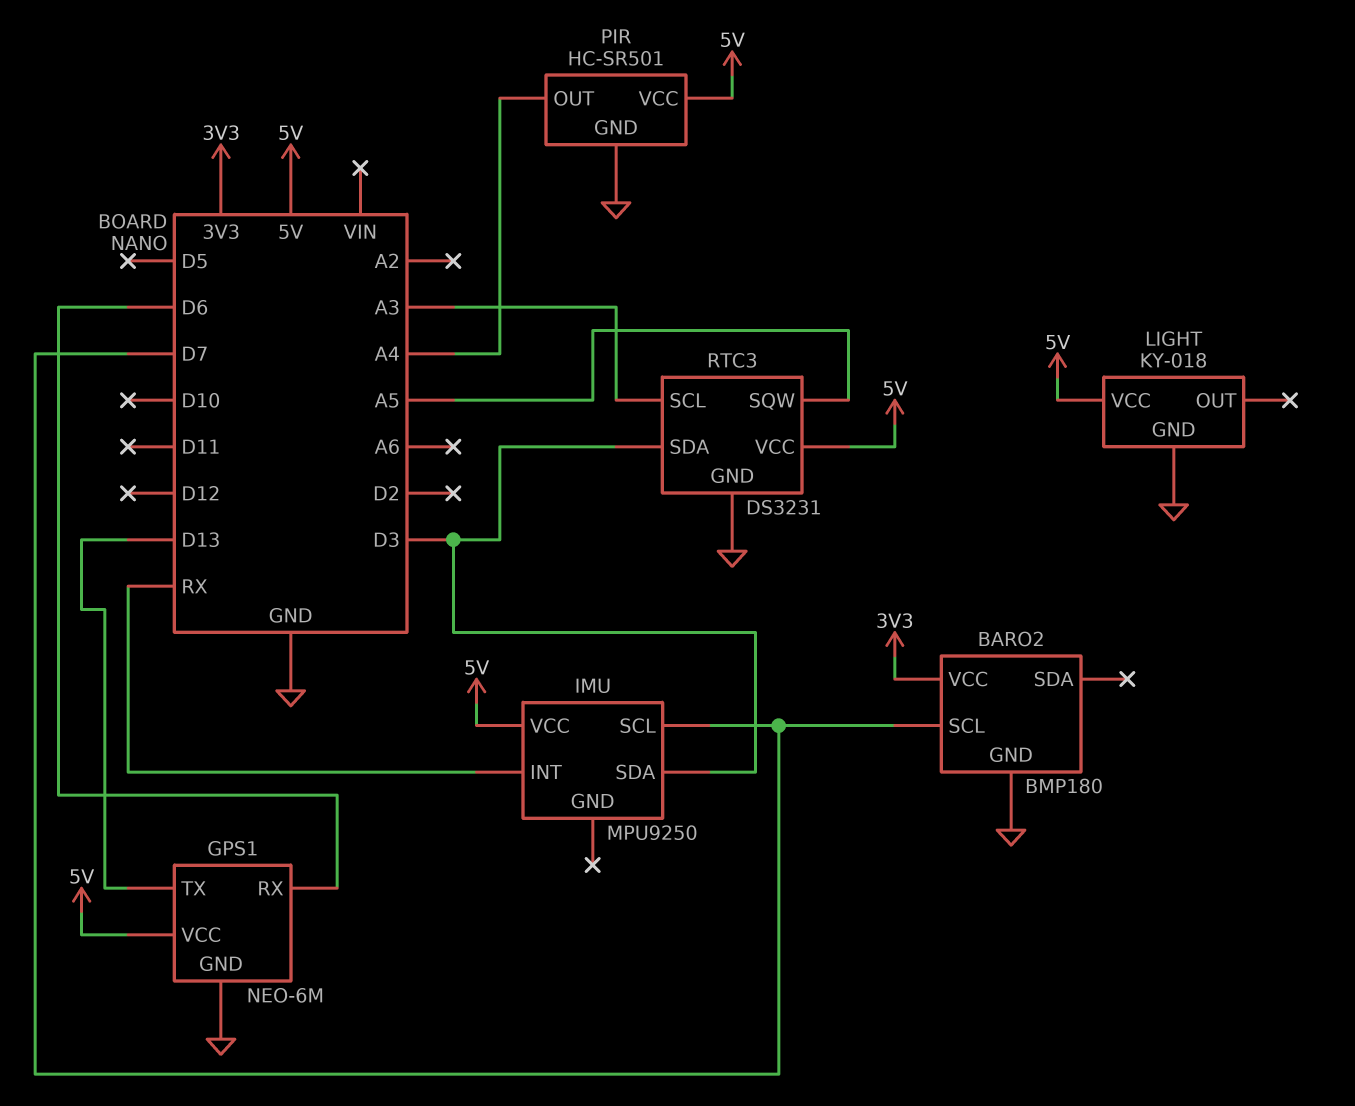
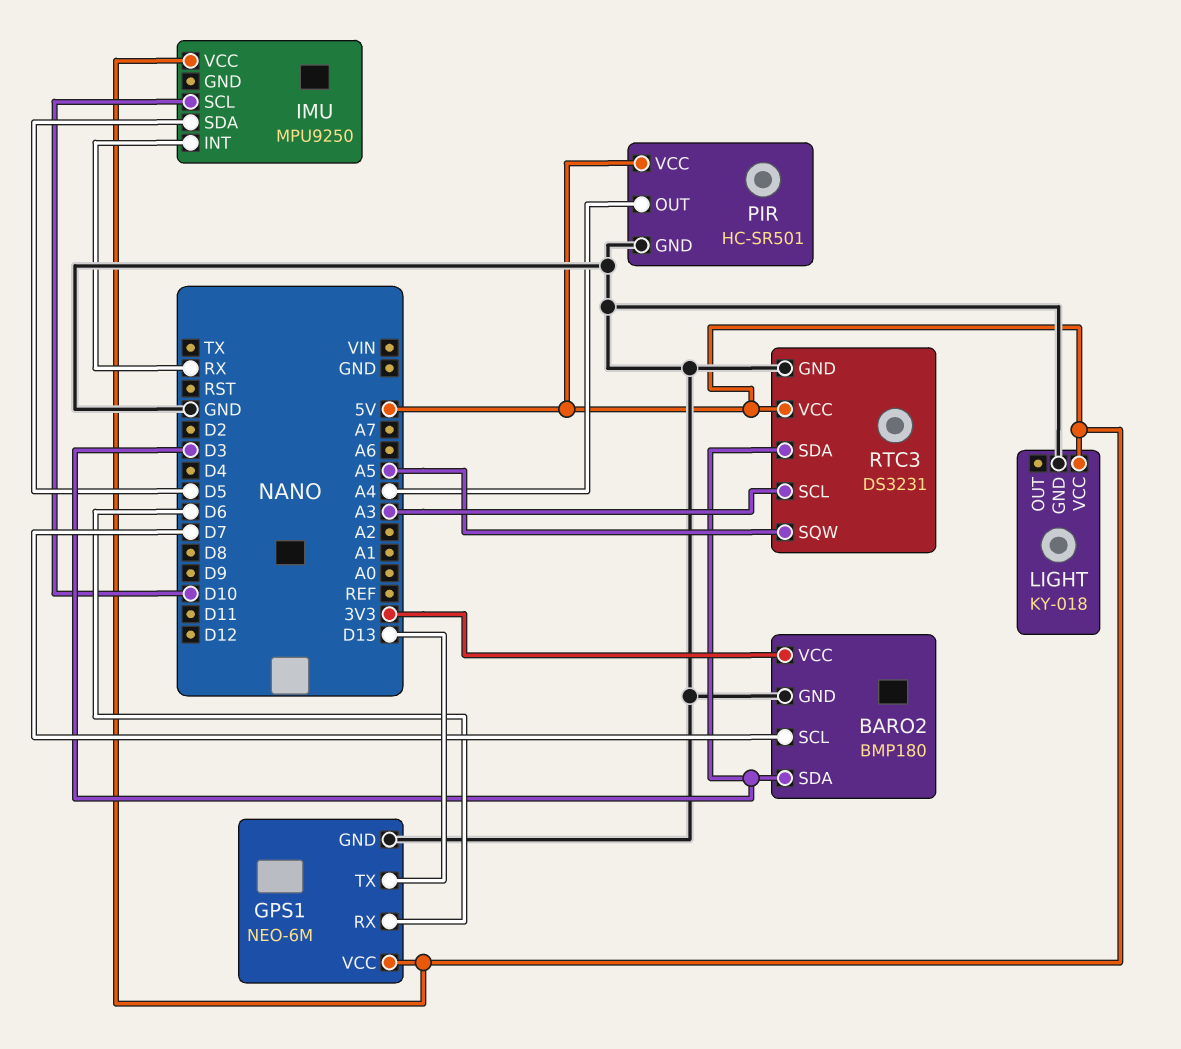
BARO2 pin SDA: none -> D3
IMU pin SCL: D7 -> D10
IMU pin SDA: D3 -> D5

